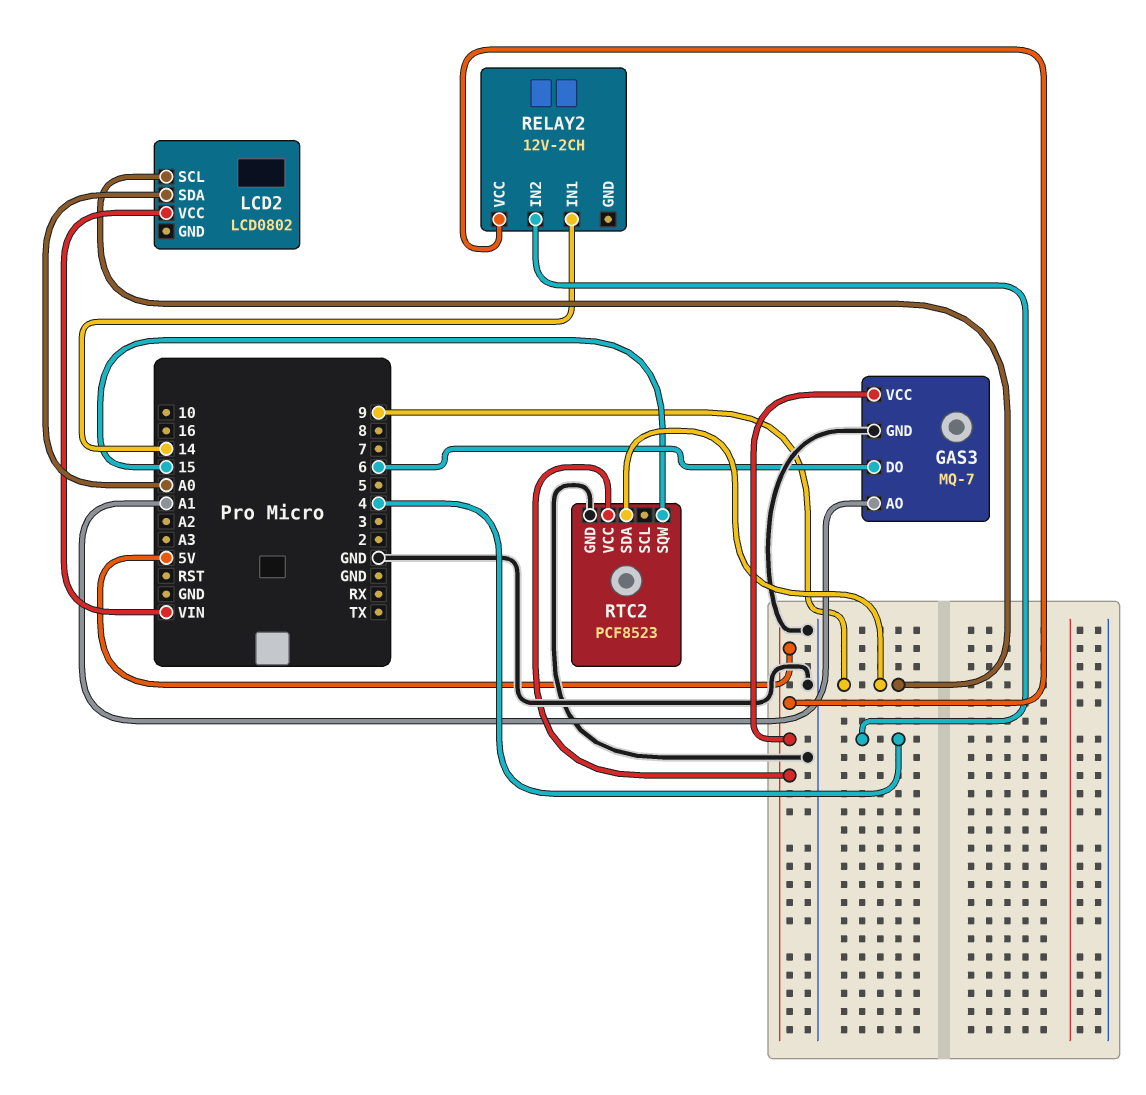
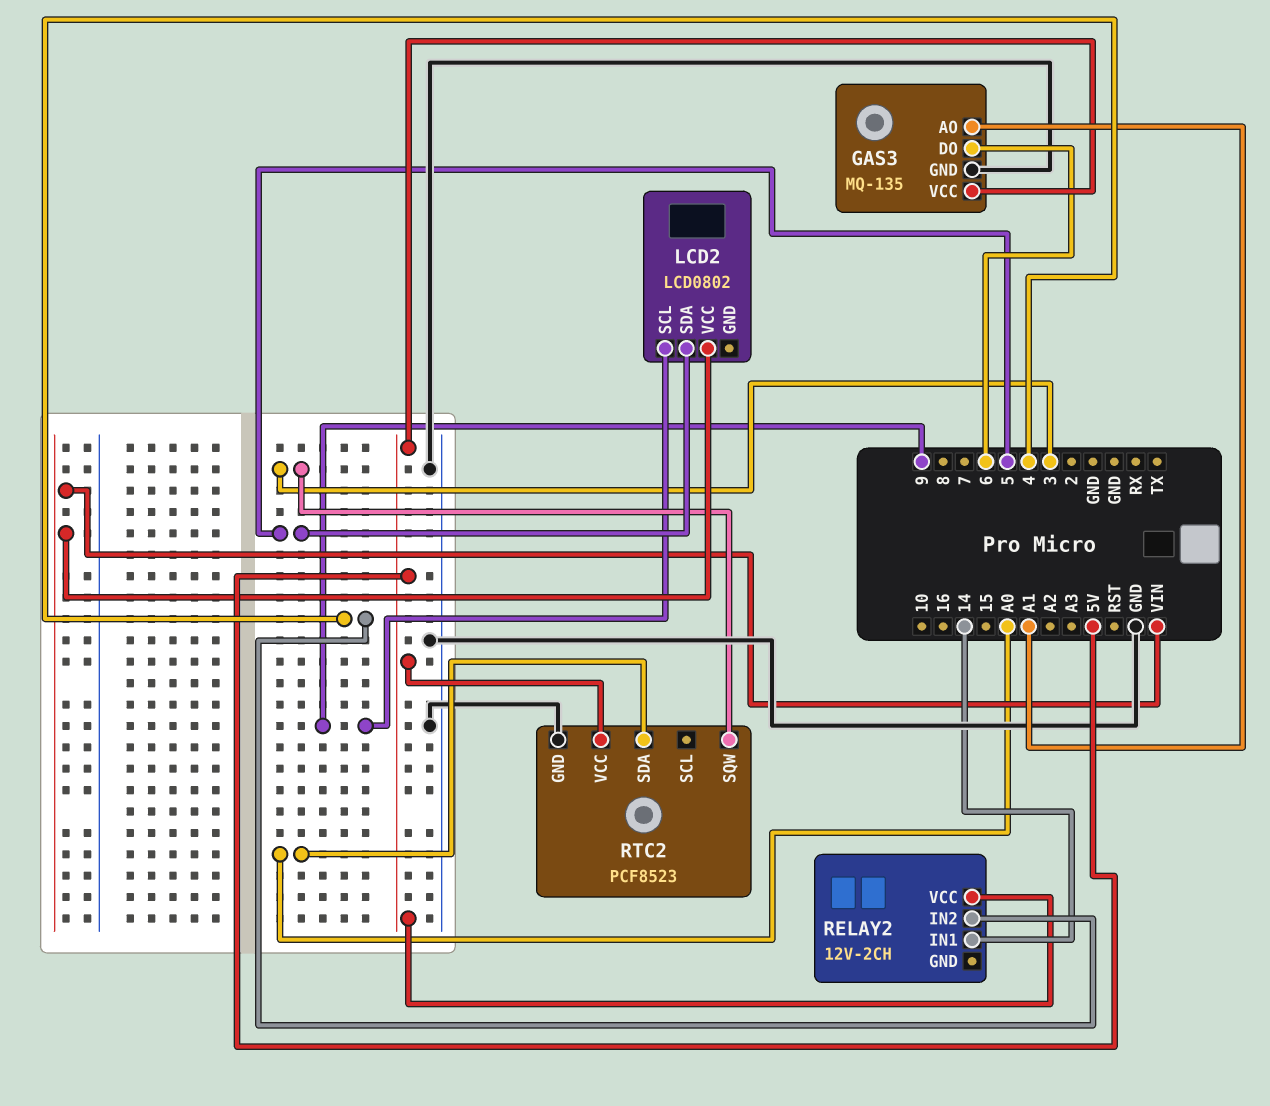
GAS3: MQ-7 -> MQ-135
LCD2 pin SDA: A0 -> 5
RTC2 pin SDA: 9 -> A0
RTC2 pin SQW: 15 -> 3

